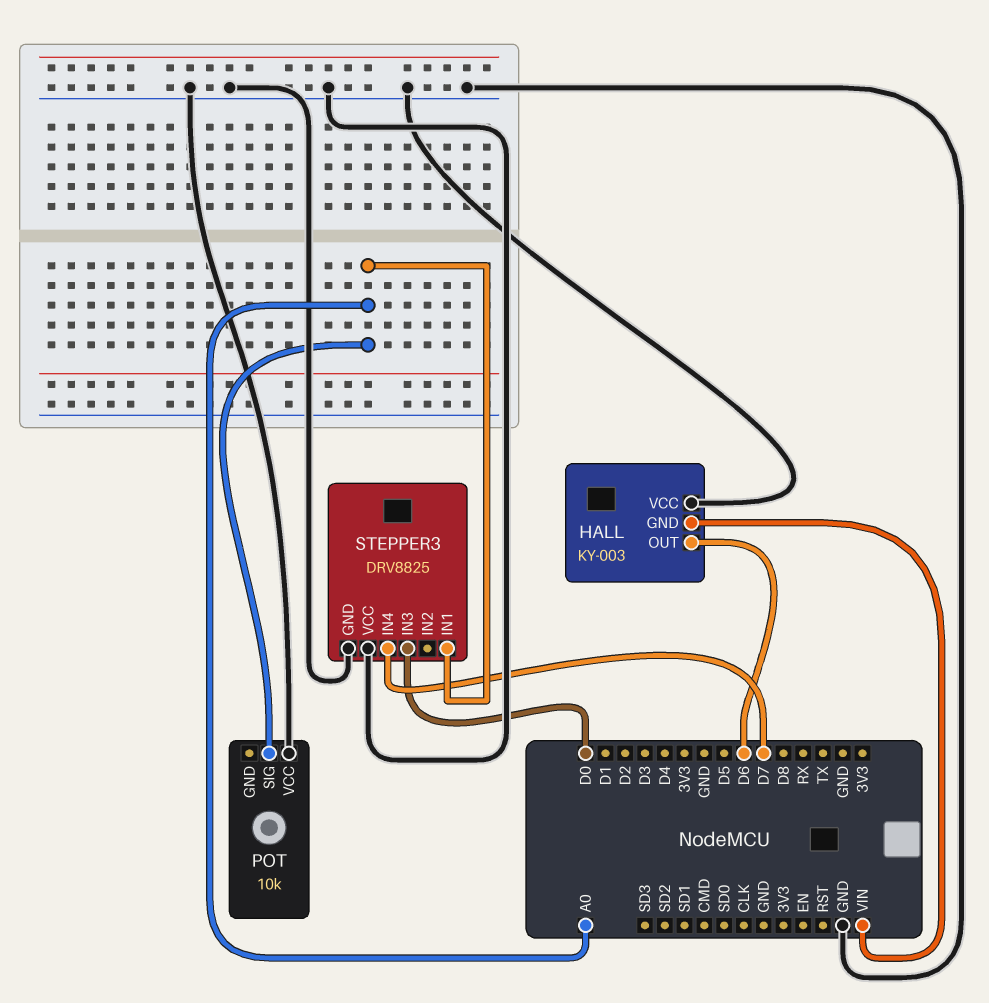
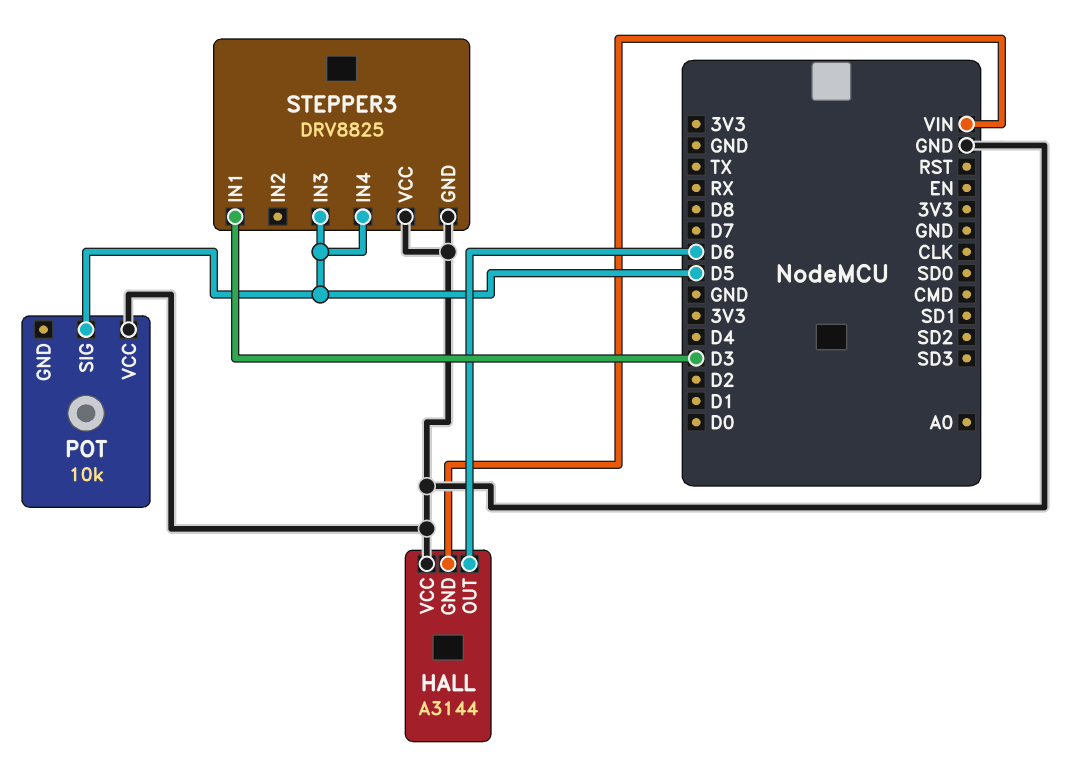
HALL: KY-003 -> A3144
POT pin SIG: A0 -> D5
STEPPER3 pin IN1: A0 -> D3
STEPPER3 pin IN3: D0 -> D5
STEPPER3 pin IN4: D7 -> D5

